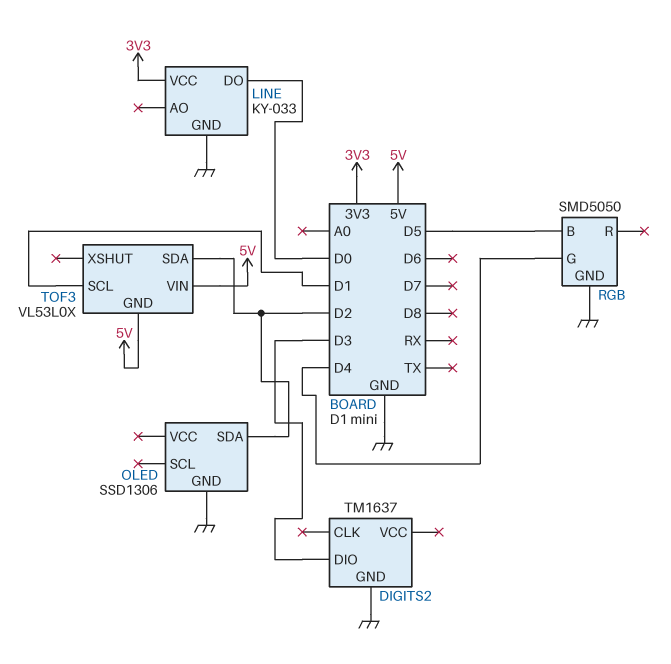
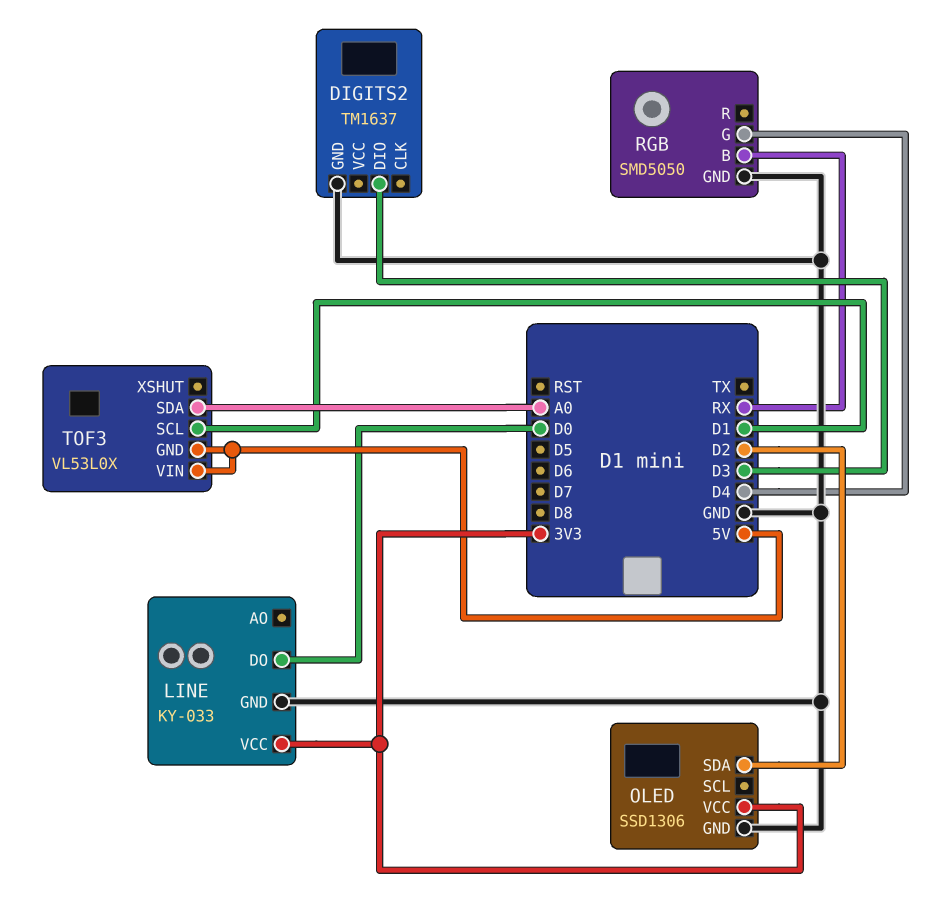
OLED pin VCC: none -> 3V3
RGB pin B: D5 -> RX
TOF3 pin SDA: D2 -> A0

